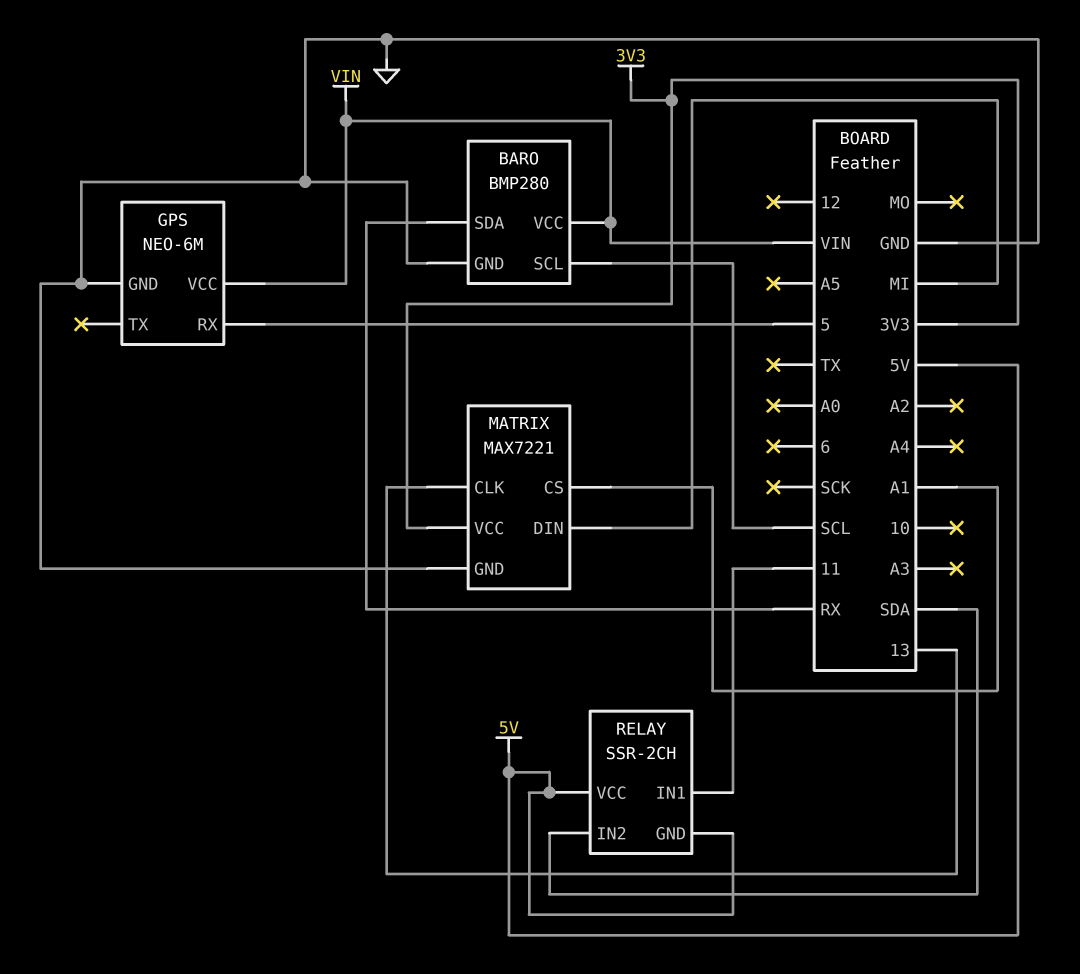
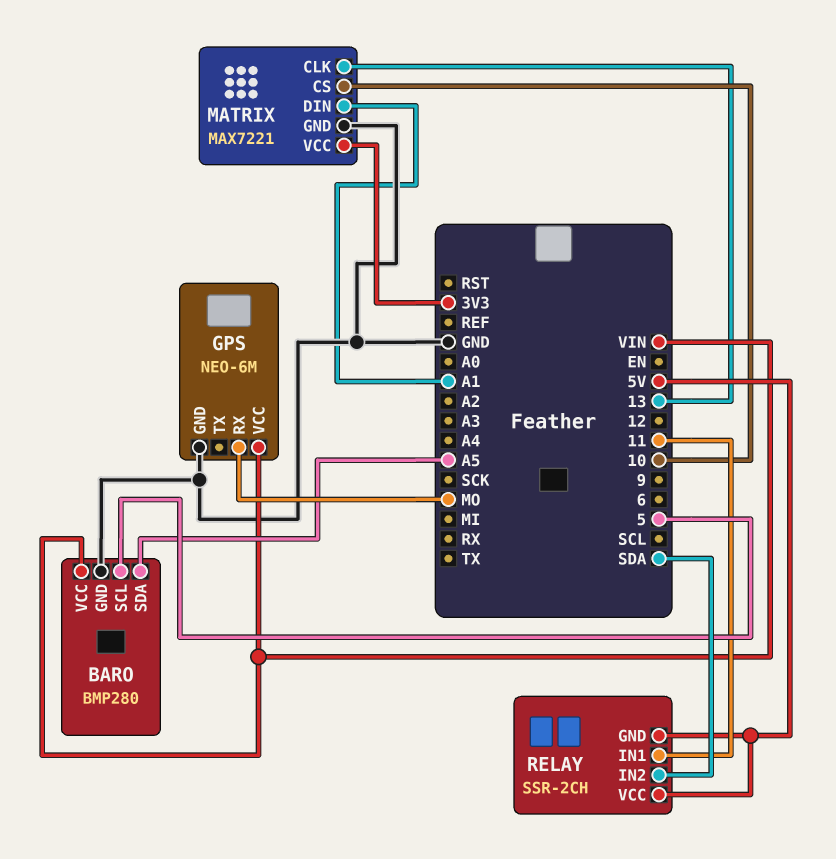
BARO pin SCL: SCL -> 5
BARO pin SDA: RX -> A5
GPS pin RX: 5 -> MO
MATRIX pin CS: A1 -> 10
MATRIX pin DIN: MI -> A1

